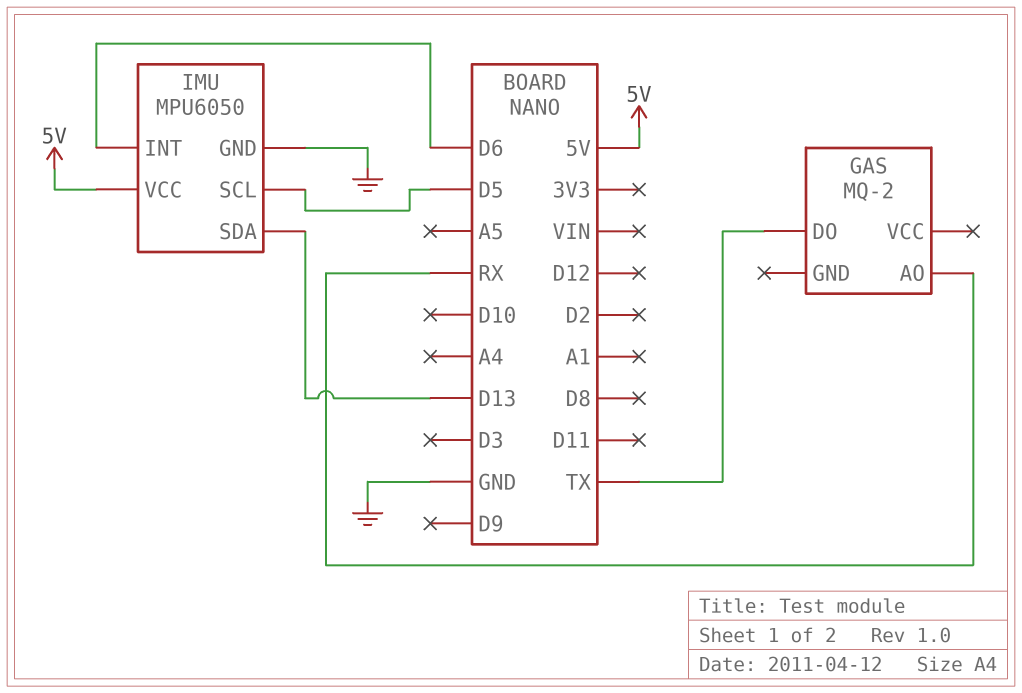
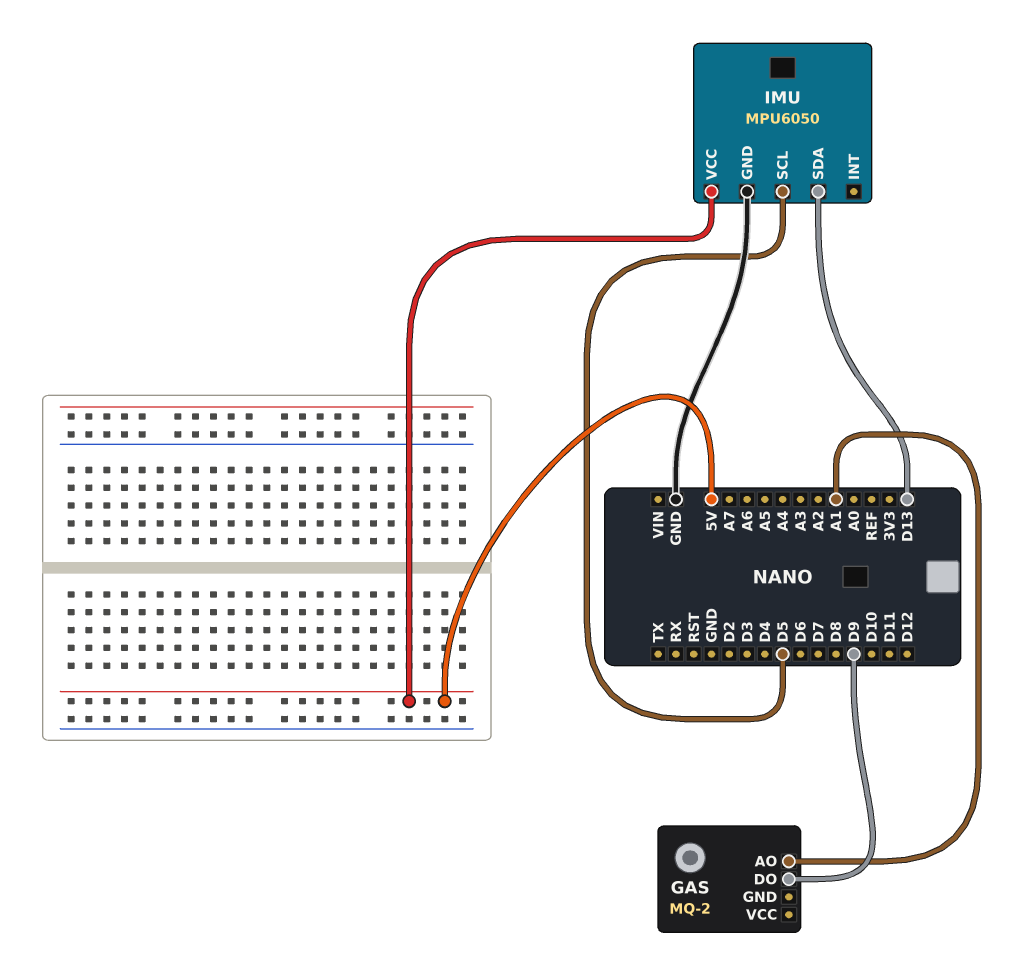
GAS pin AO: RX -> A1
GAS pin DO: TX -> D9
IMU pin INT: D6 -> none

